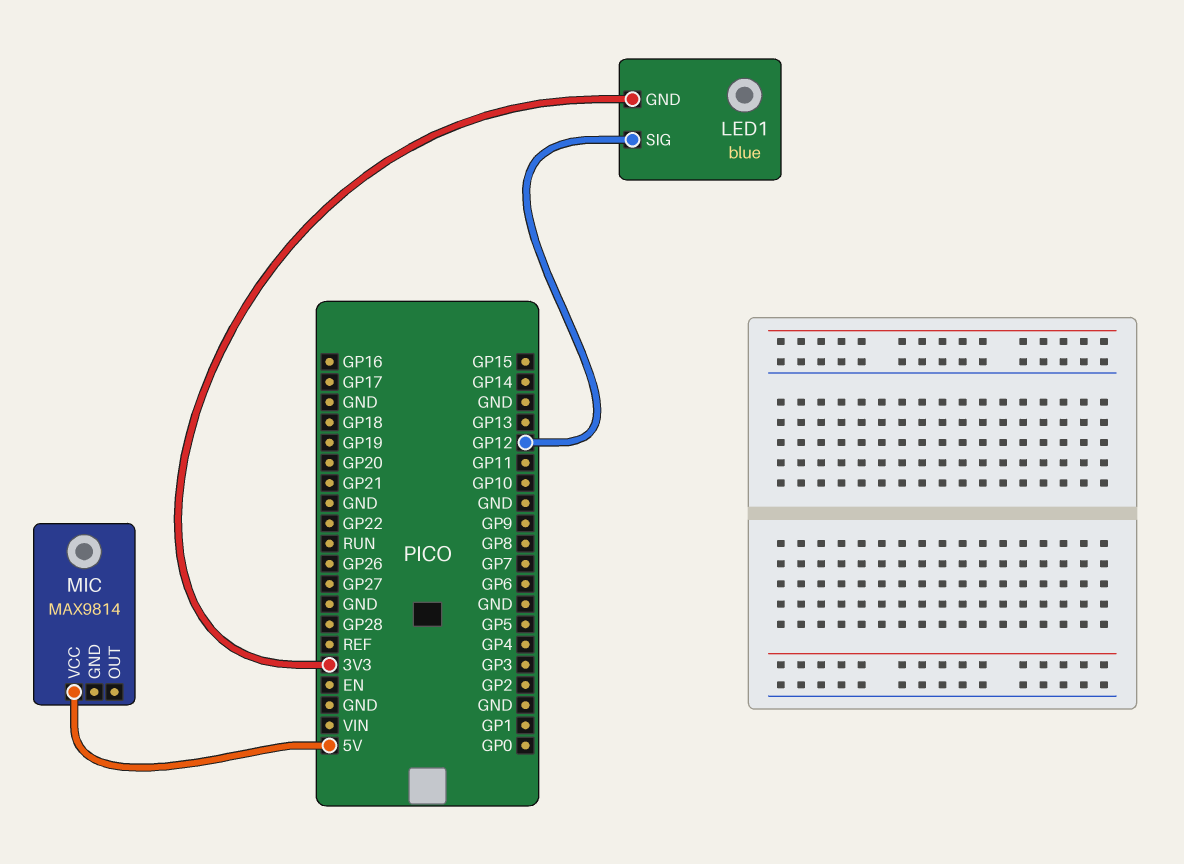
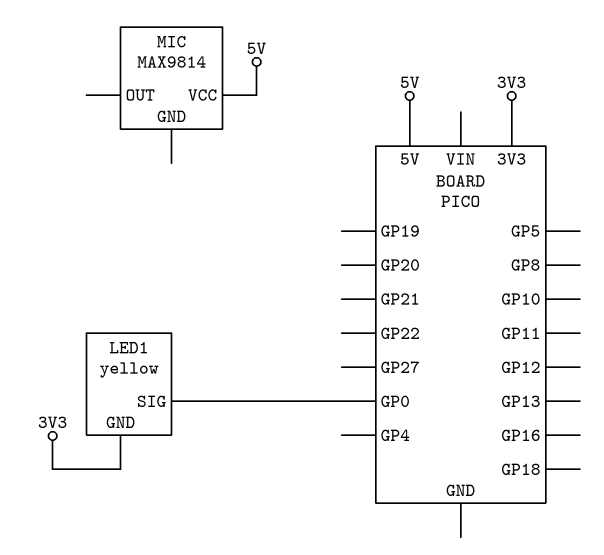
LED1: blue -> yellow
LED1 pin SIG: GP12 -> GP0

